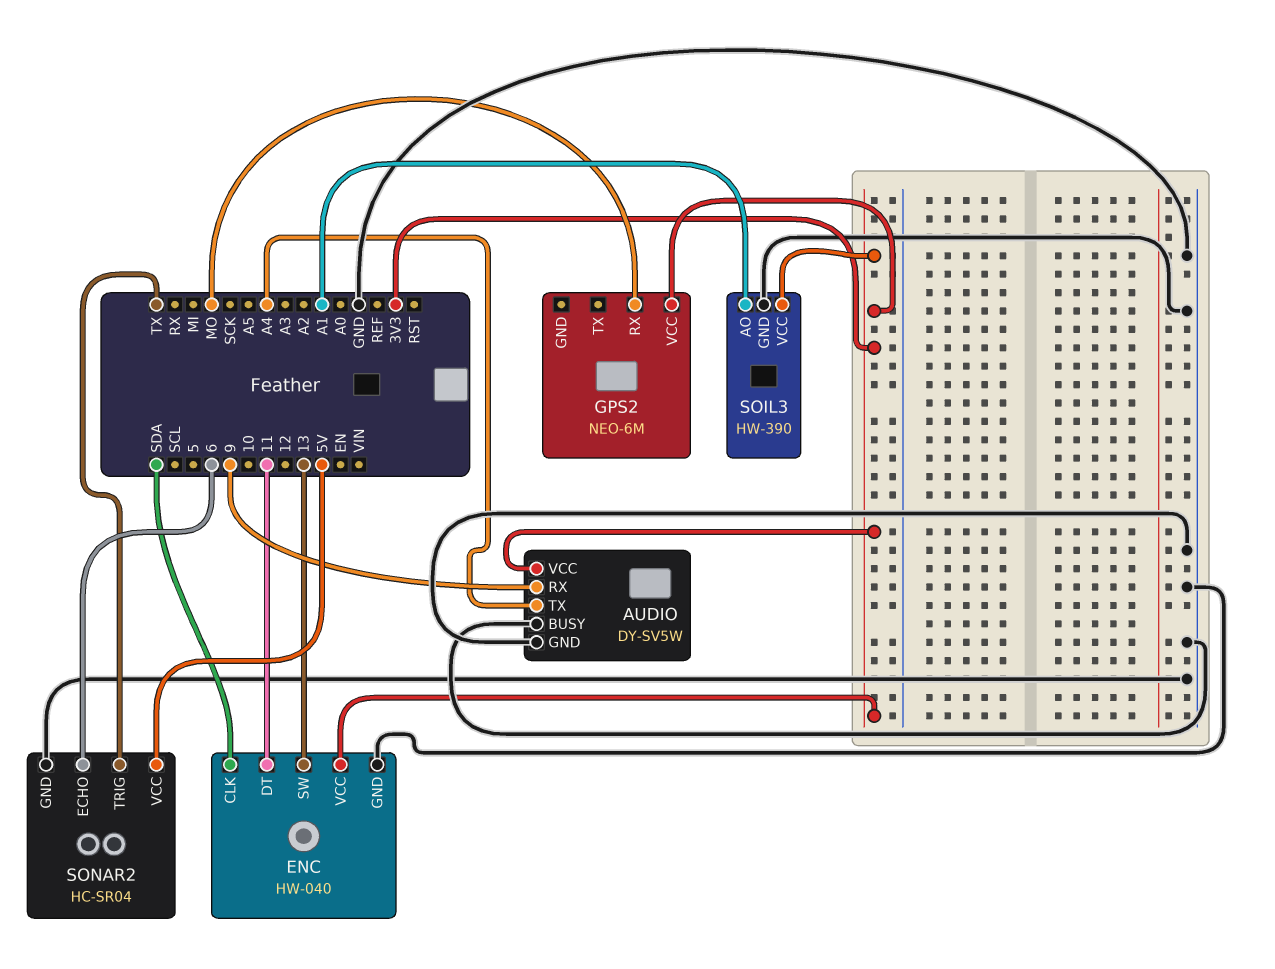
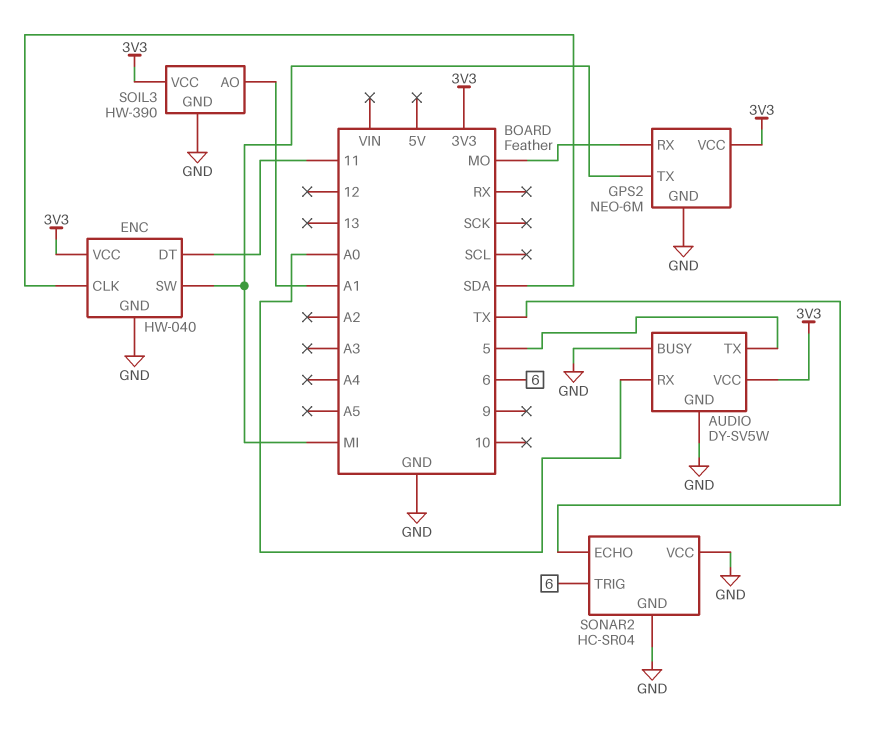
AUDIO pin RX: 9 -> A0
AUDIO pin TX: A4 -> 5
ENC pin SW: 13 -> MI
GPS2 pin GND: none -> GND
GPS2 pin TX: none -> MI
SONAR2 pin ECHO: 6 -> TX
SONAR2 pin TRIG: TX -> 6
SONAR2 pin VCC: 5V -> GND

